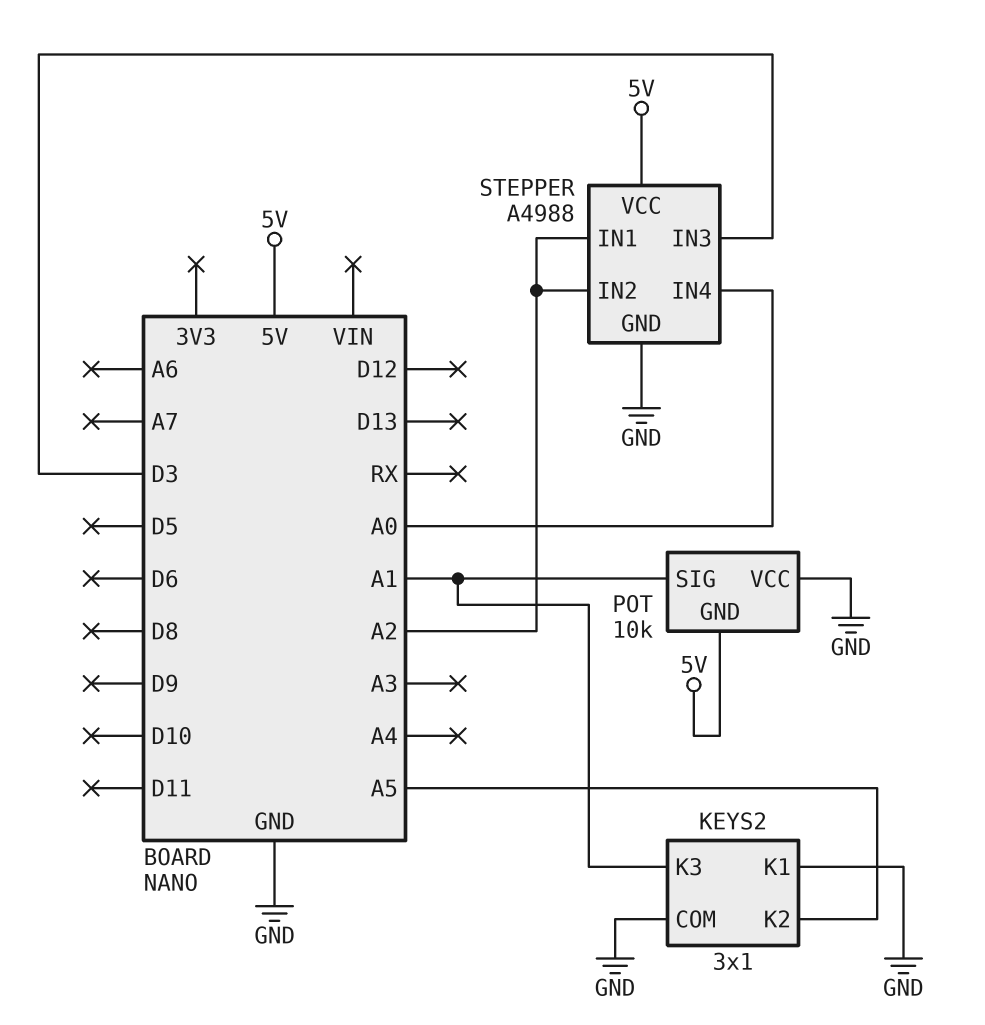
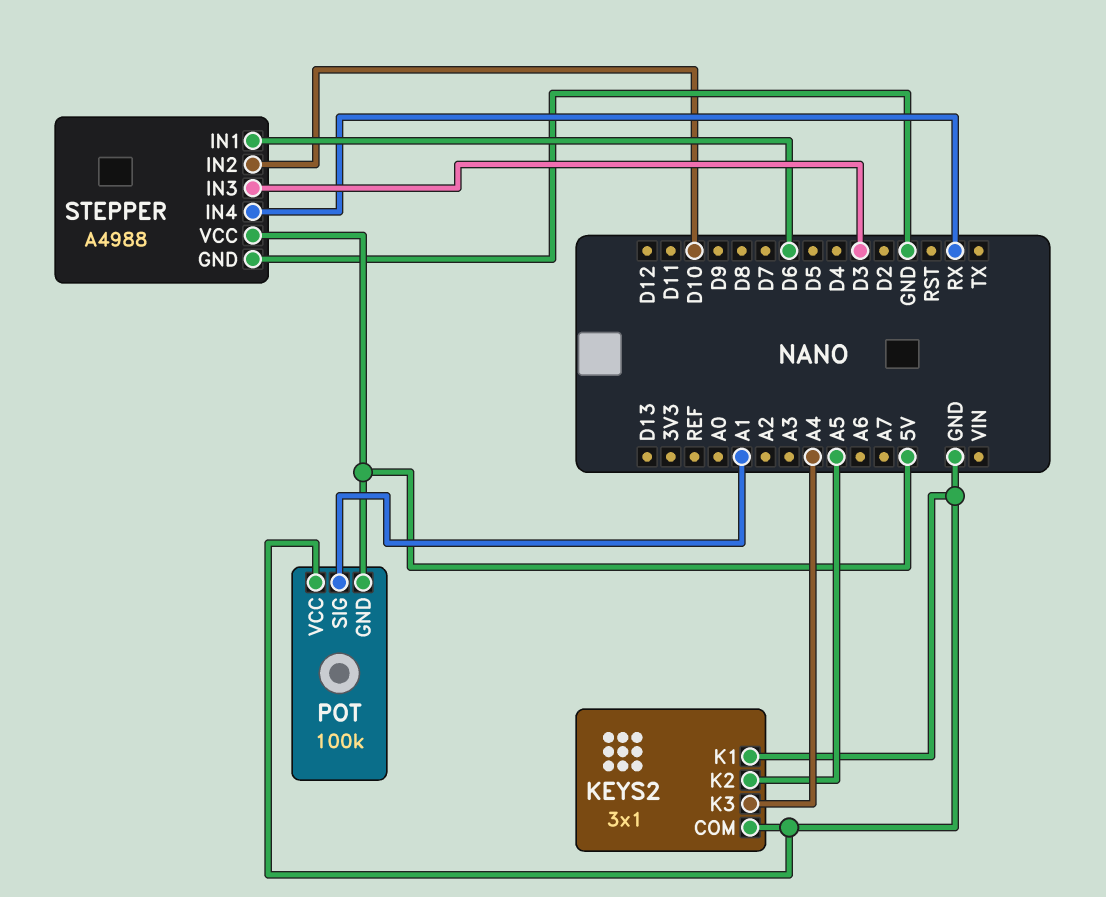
KEYS2 pin K3: A1 -> A4
POT: 10k -> 100k
STEPPER pin IN1: A2 -> D6
STEPPER pin IN2: A2 -> D10
STEPPER pin IN4: A0 -> RX

